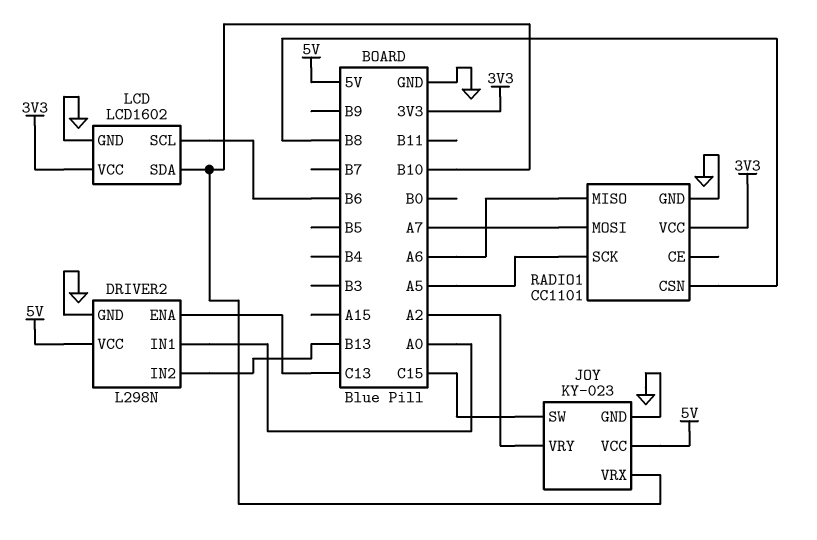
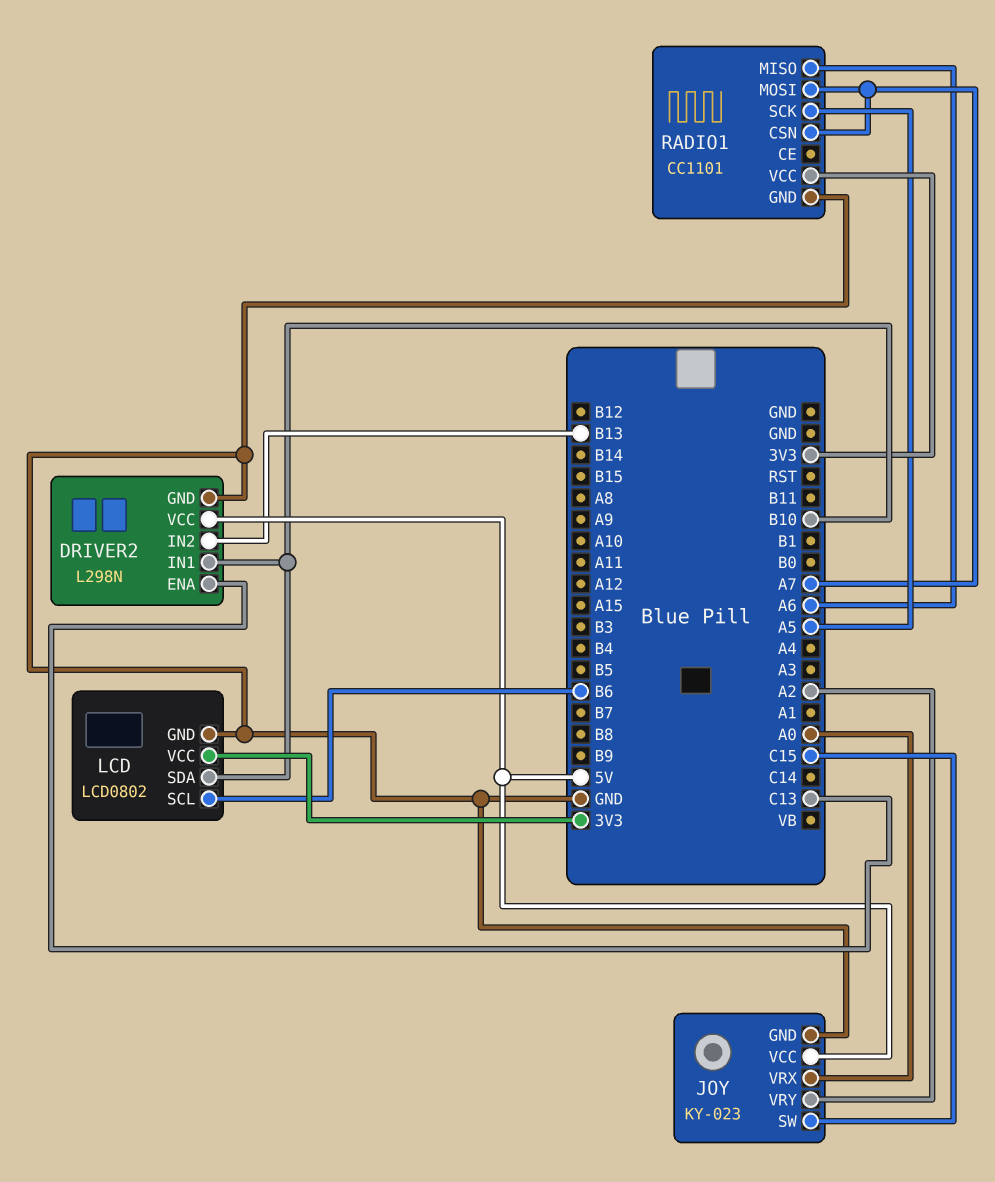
DRIVER2 pin IN1: A0 -> B10
JOY pin VRX: B10 -> A0
LCD: LCD1602 -> LCD0802
RADIO1 pin CSN: B8 -> A7

